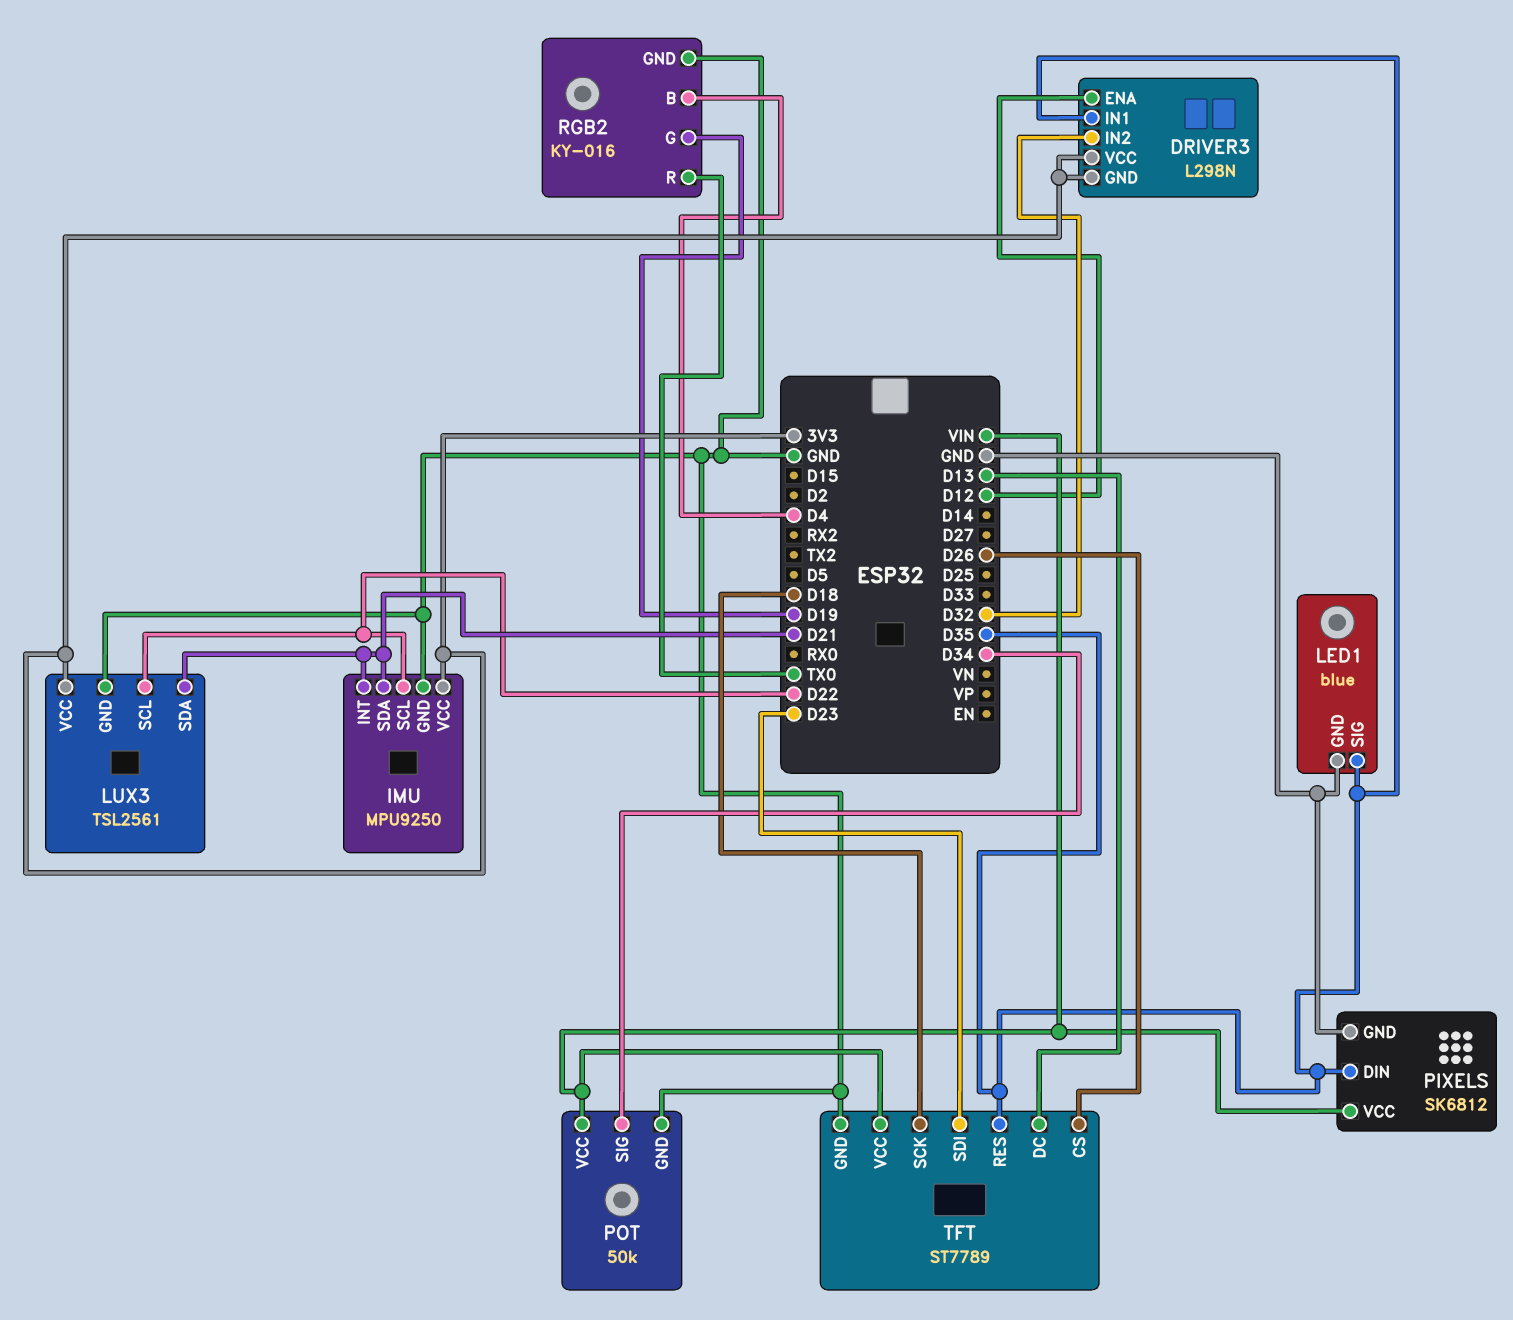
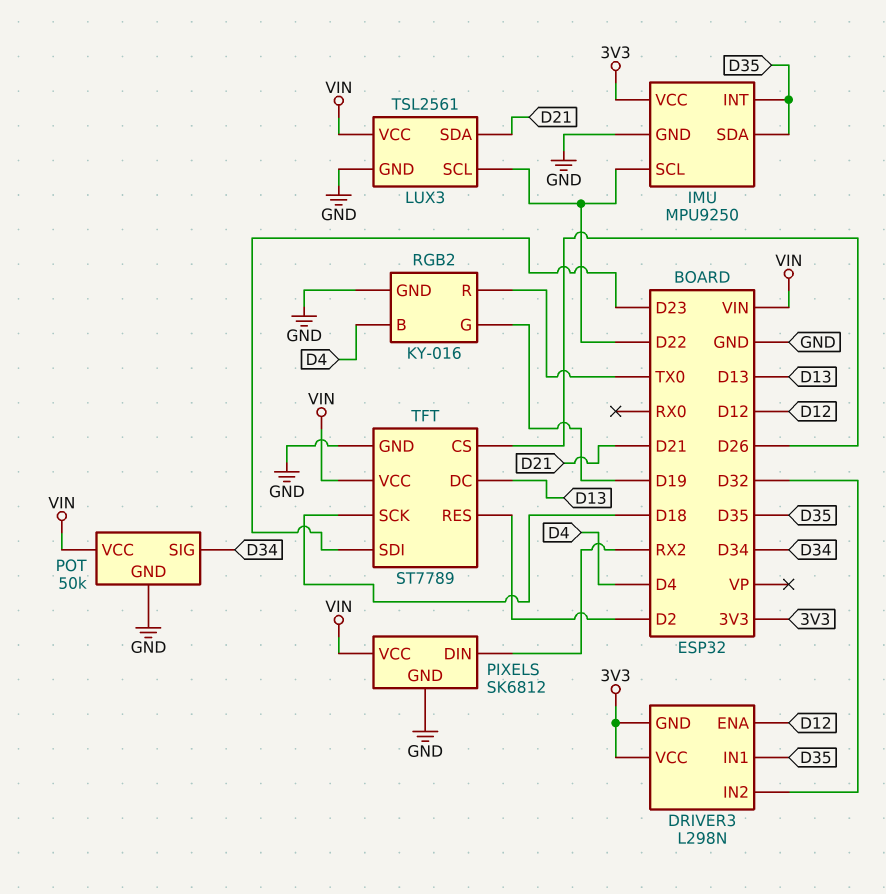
IMU pin INT: D21 -> D35
IMU pin SDA: D21 -> D35
LED1: blue -> none
LED1 pin GND: GND -> none
LED1 pin SIG: D35 -> none
LUX3 pin VCC: 3V3 -> VIN
PIXELS pin DIN: D35 -> RX2
TFT pin RES: D35 -> D2

